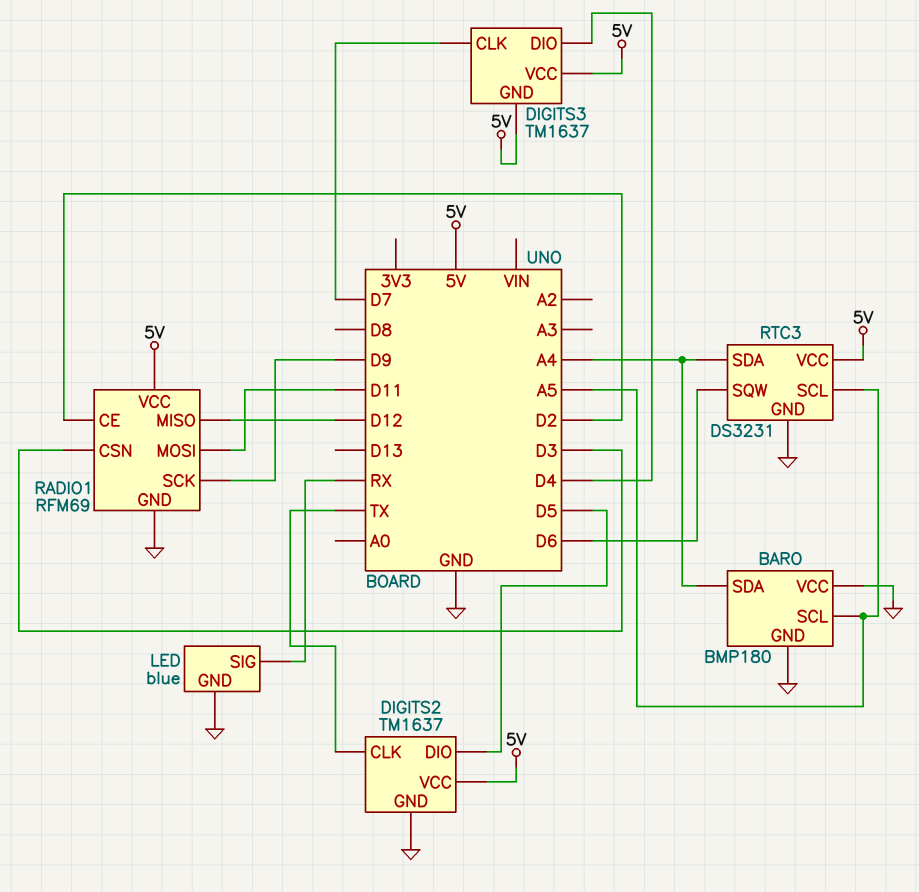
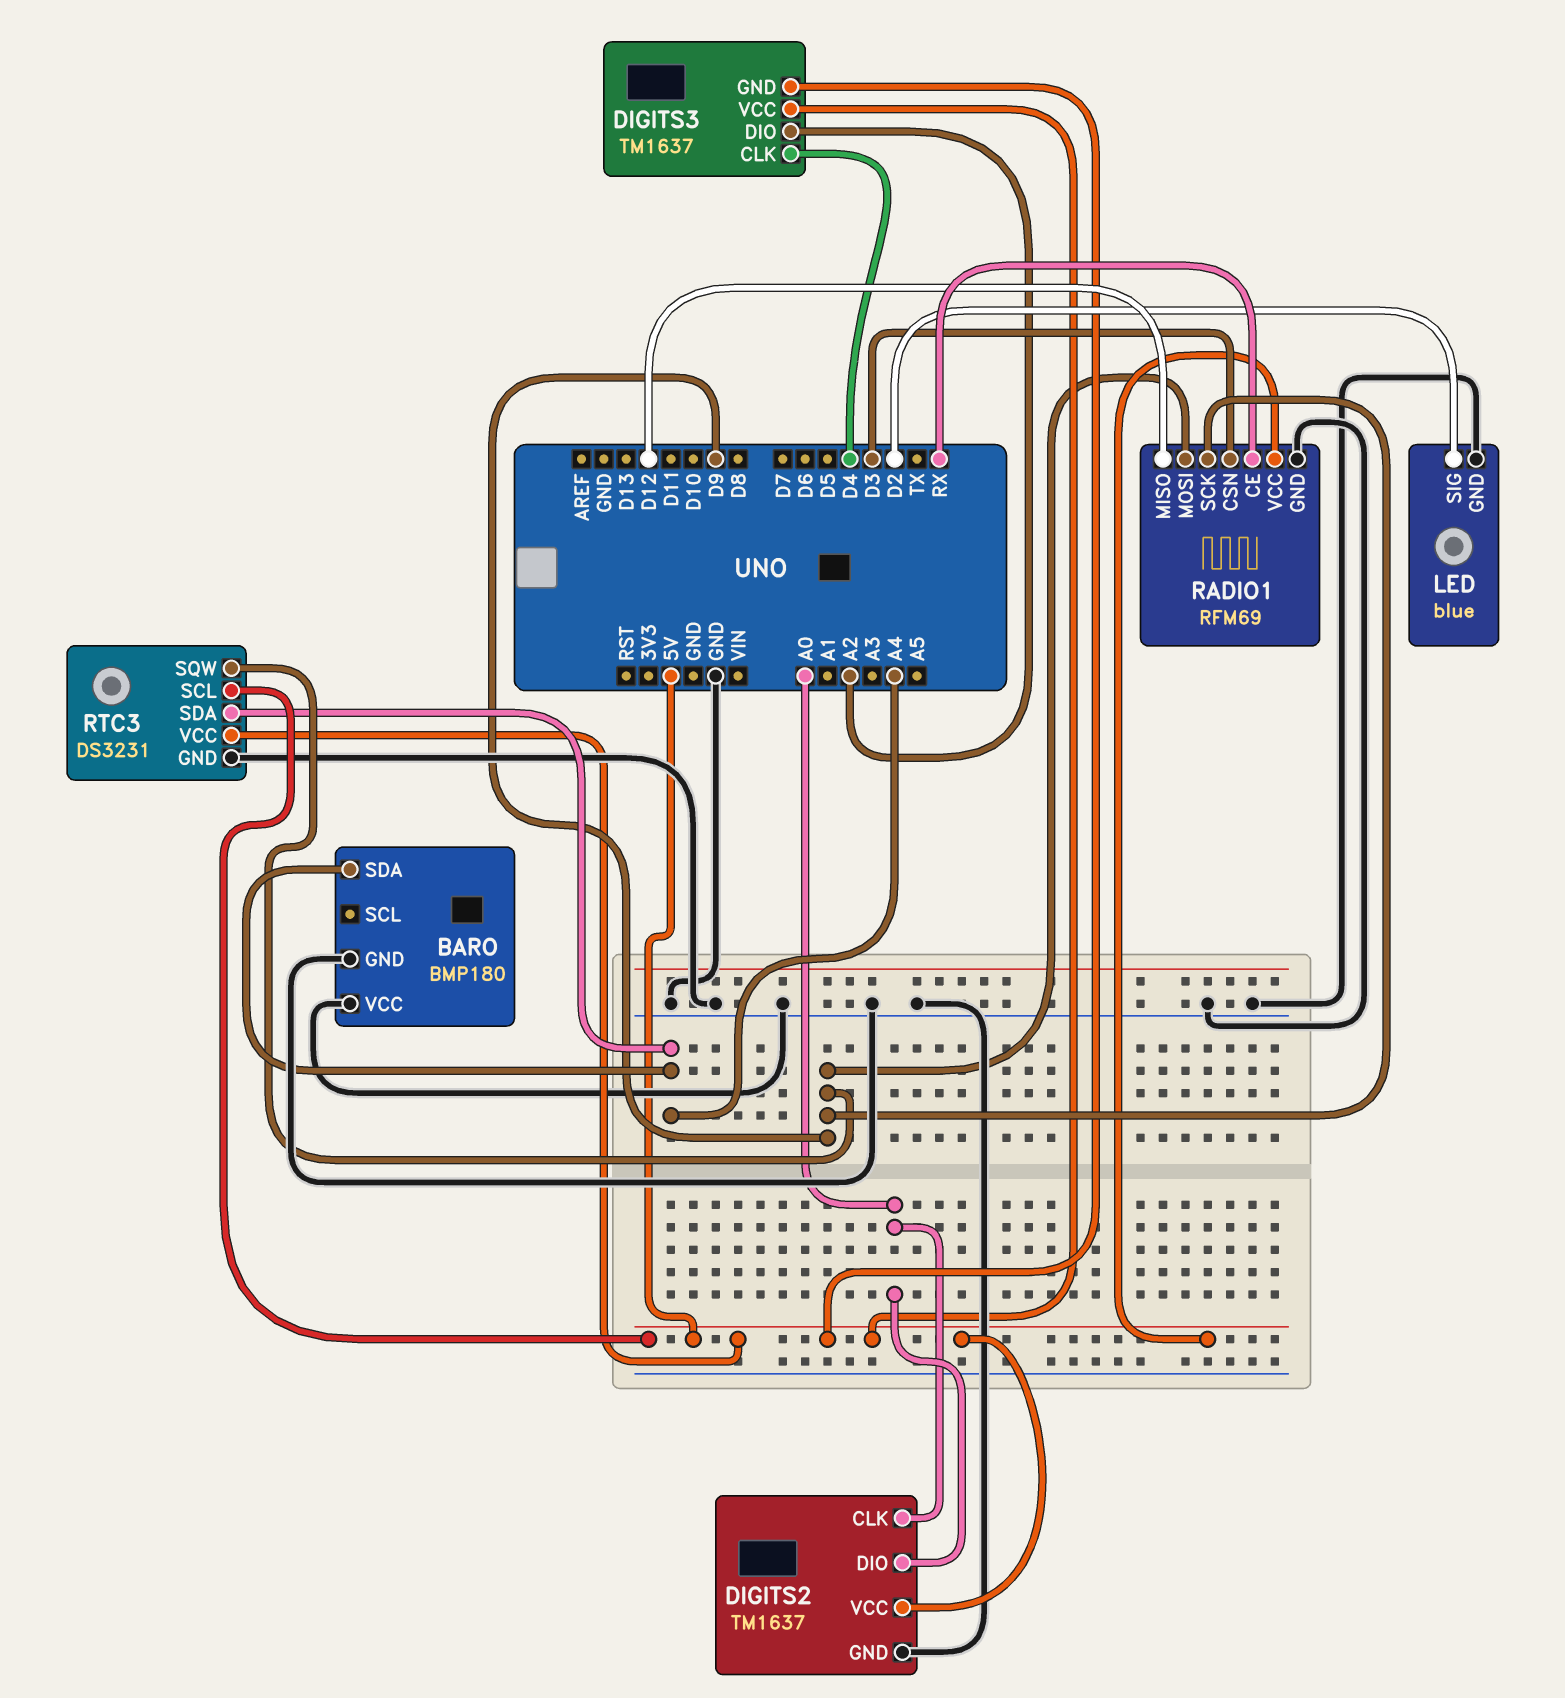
BARO pin SCL: A5 -> none
DIGITS2 pin CLK: TX -> A0
DIGITS2 pin DIO: D5 -> A0
DIGITS3 pin CLK: D7 -> D4
DIGITS3 pin DIO: D4 -> A2
LED pin SIG: RX -> D2
RADIO1 pin CE: D2 -> RX
RADIO1 pin MOSI: D11 -> D9
RTC3 pin SCL: A5 -> 5V
RTC3 pin SQW: D6 -> D9

